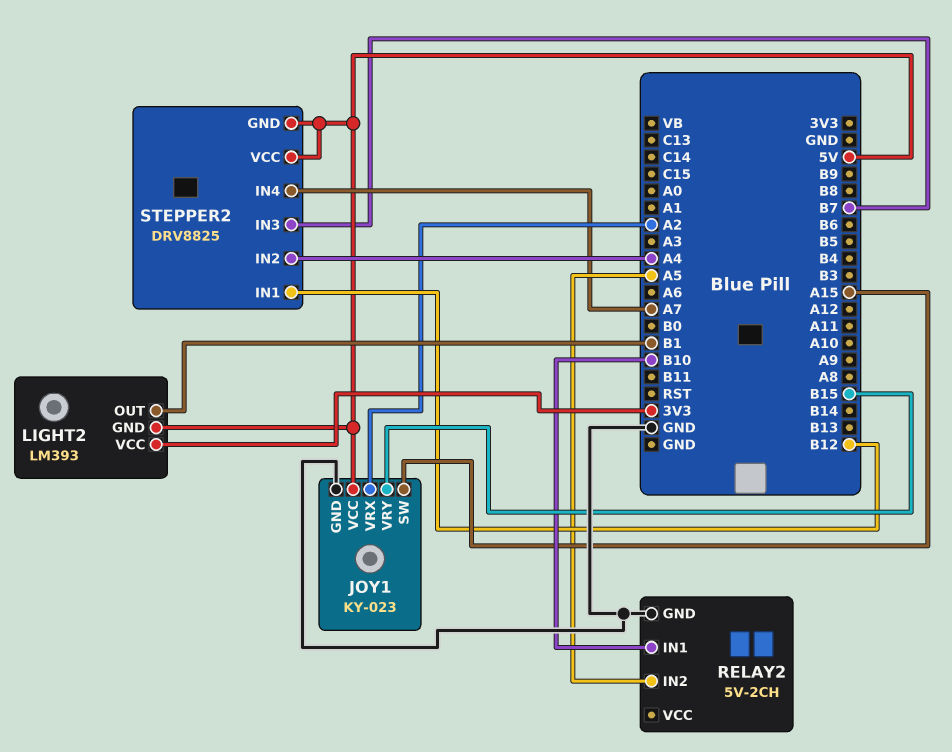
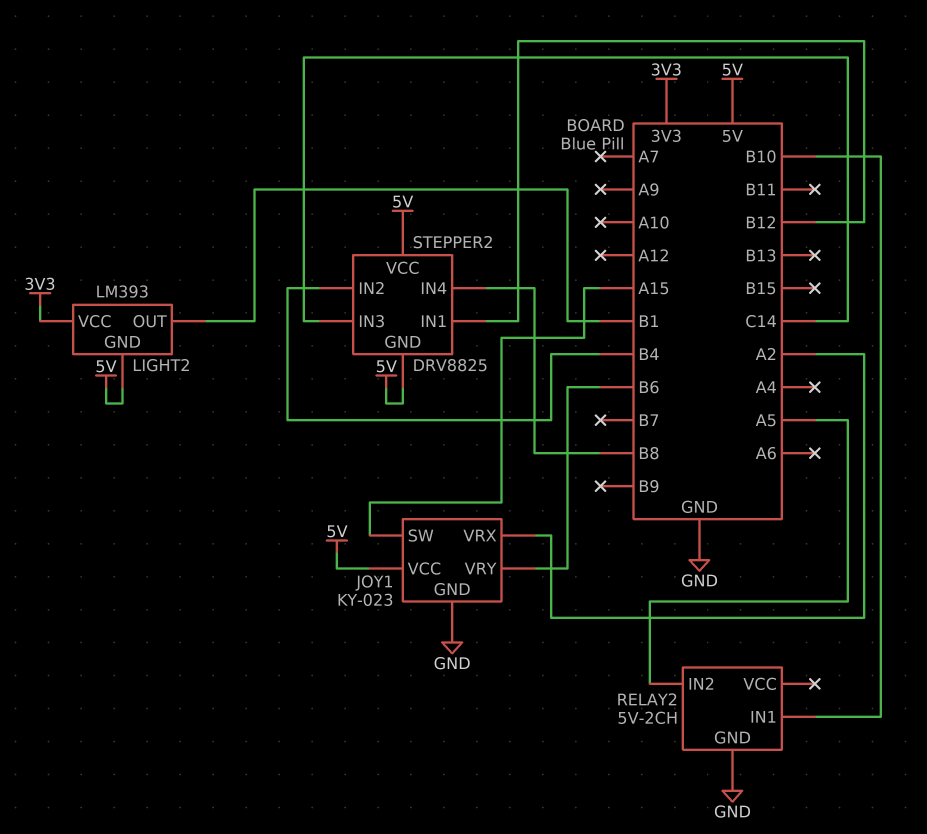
JOY1 pin VRY: B15 -> B6
STEPPER2 pin IN2: A4 -> B4
STEPPER2 pin IN3: B7 -> C14
STEPPER2 pin IN4: A7 -> B8

